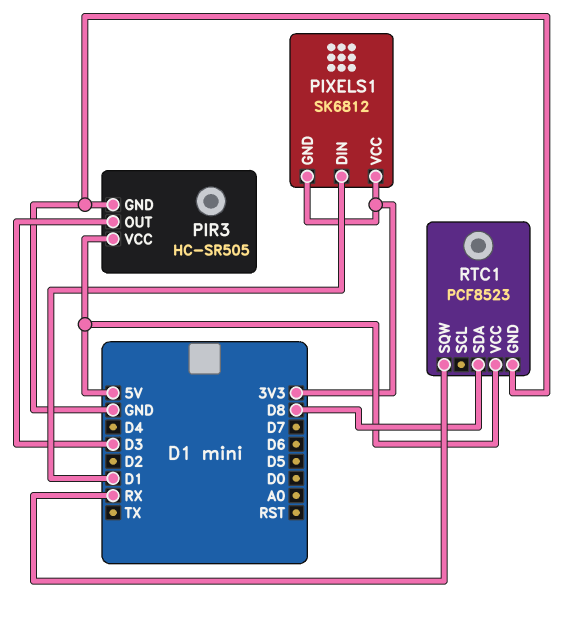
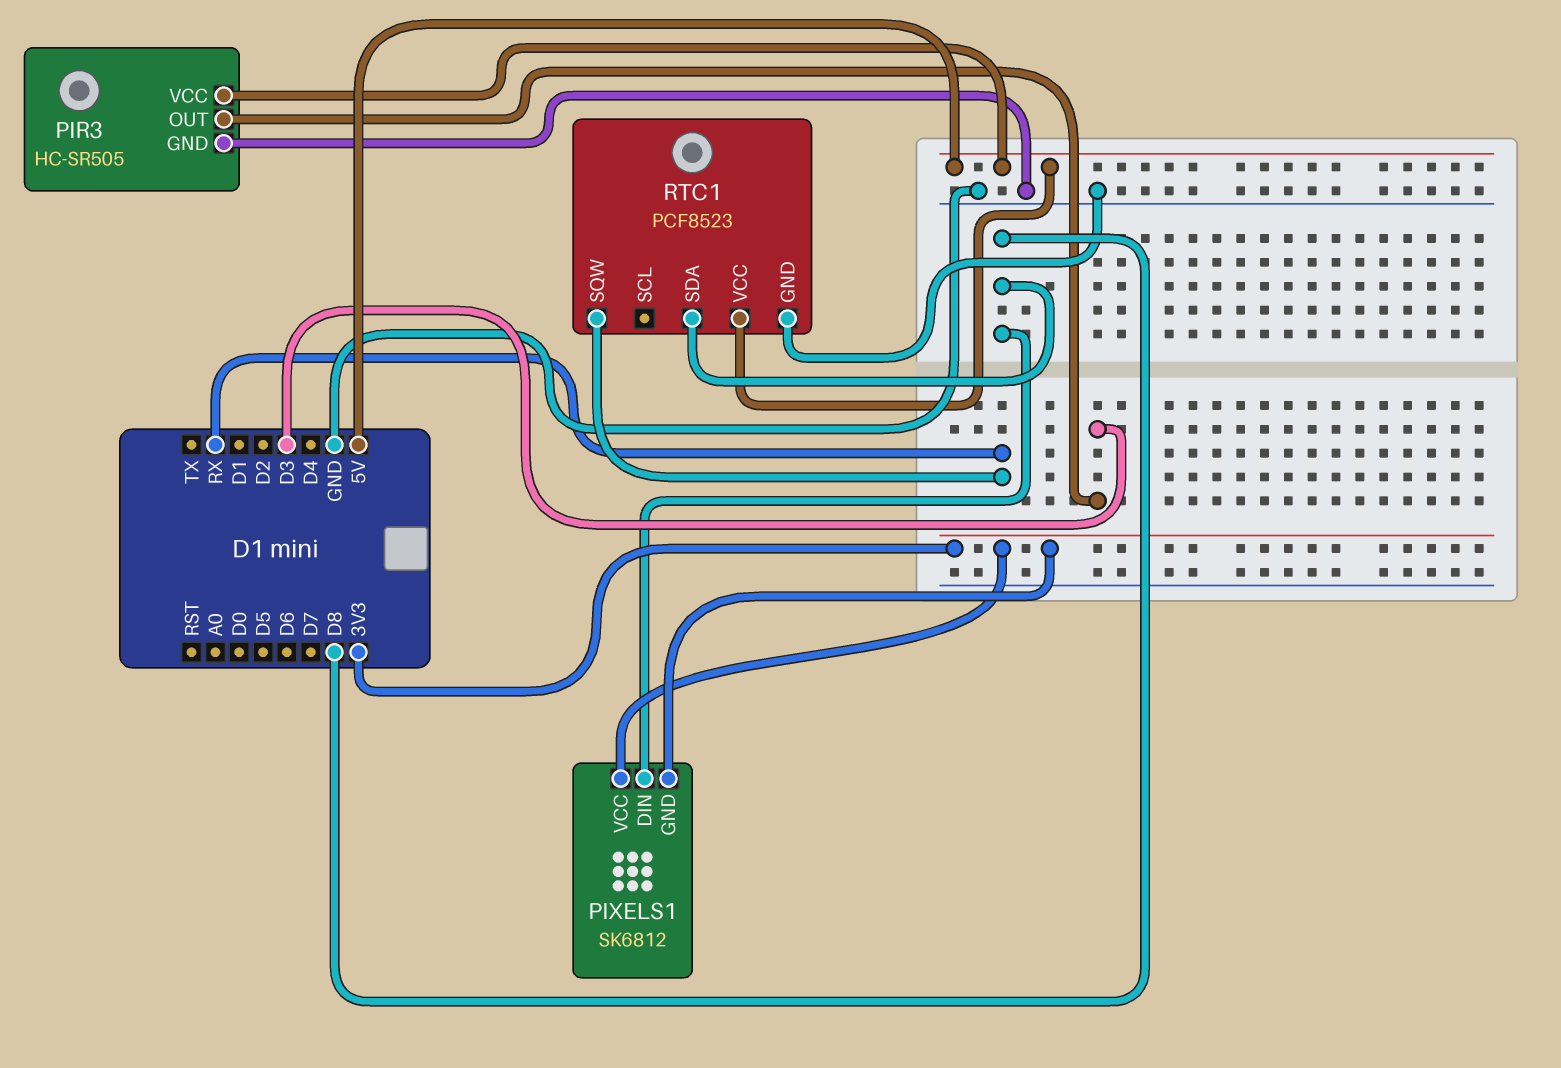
PIXELS1 pin DIN: D1 -> D8

